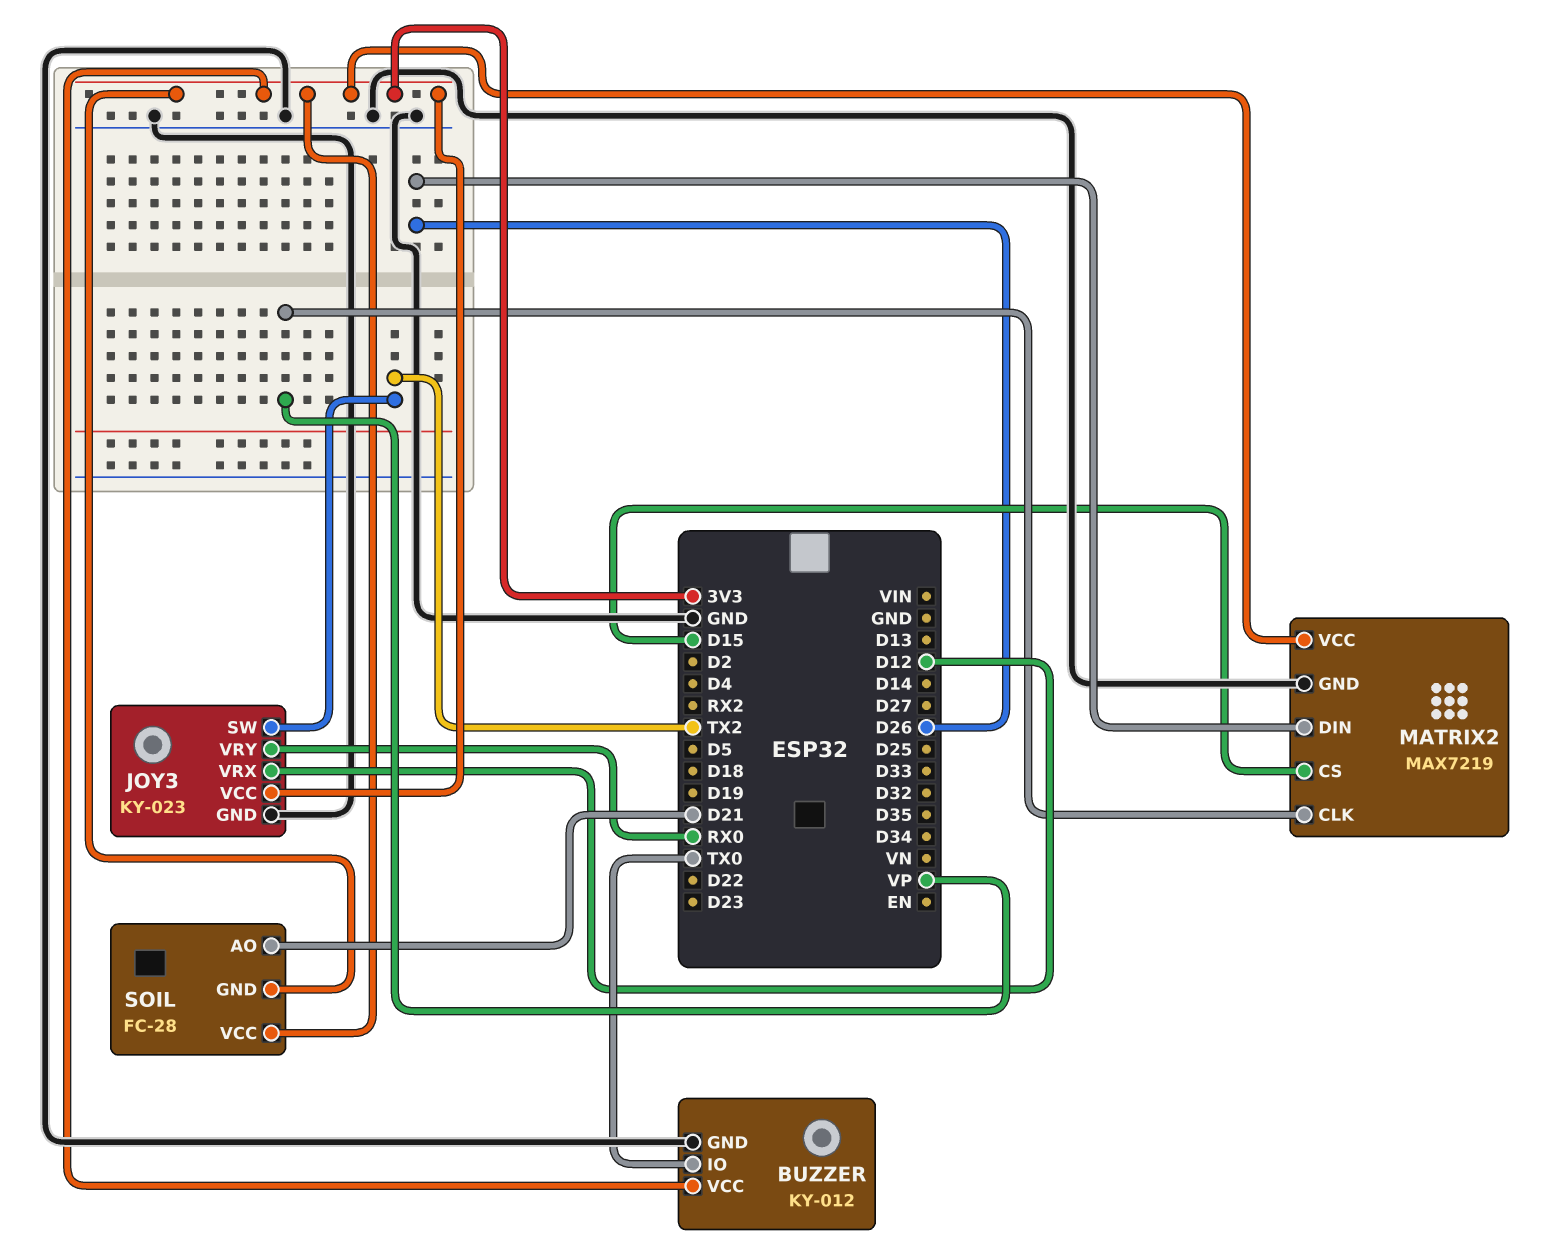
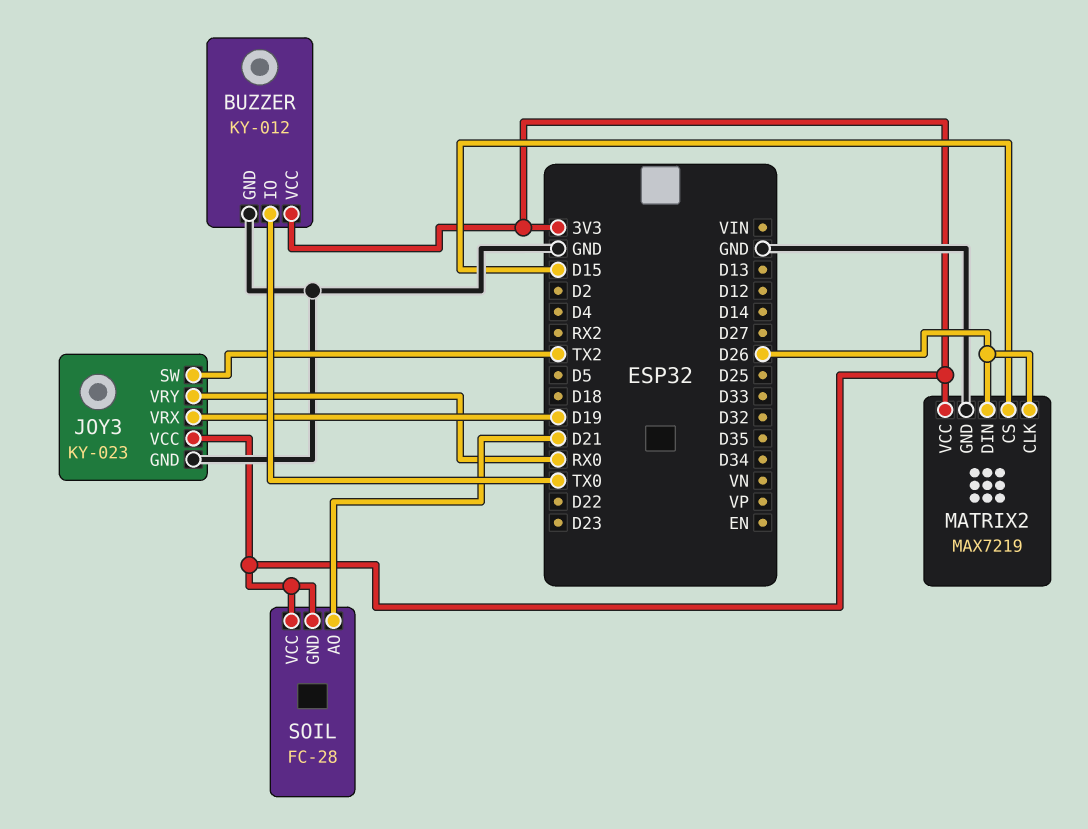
JOY3 pin VRX: D12 -> D19
MATRIX2 pin CLK: VP -> D26

